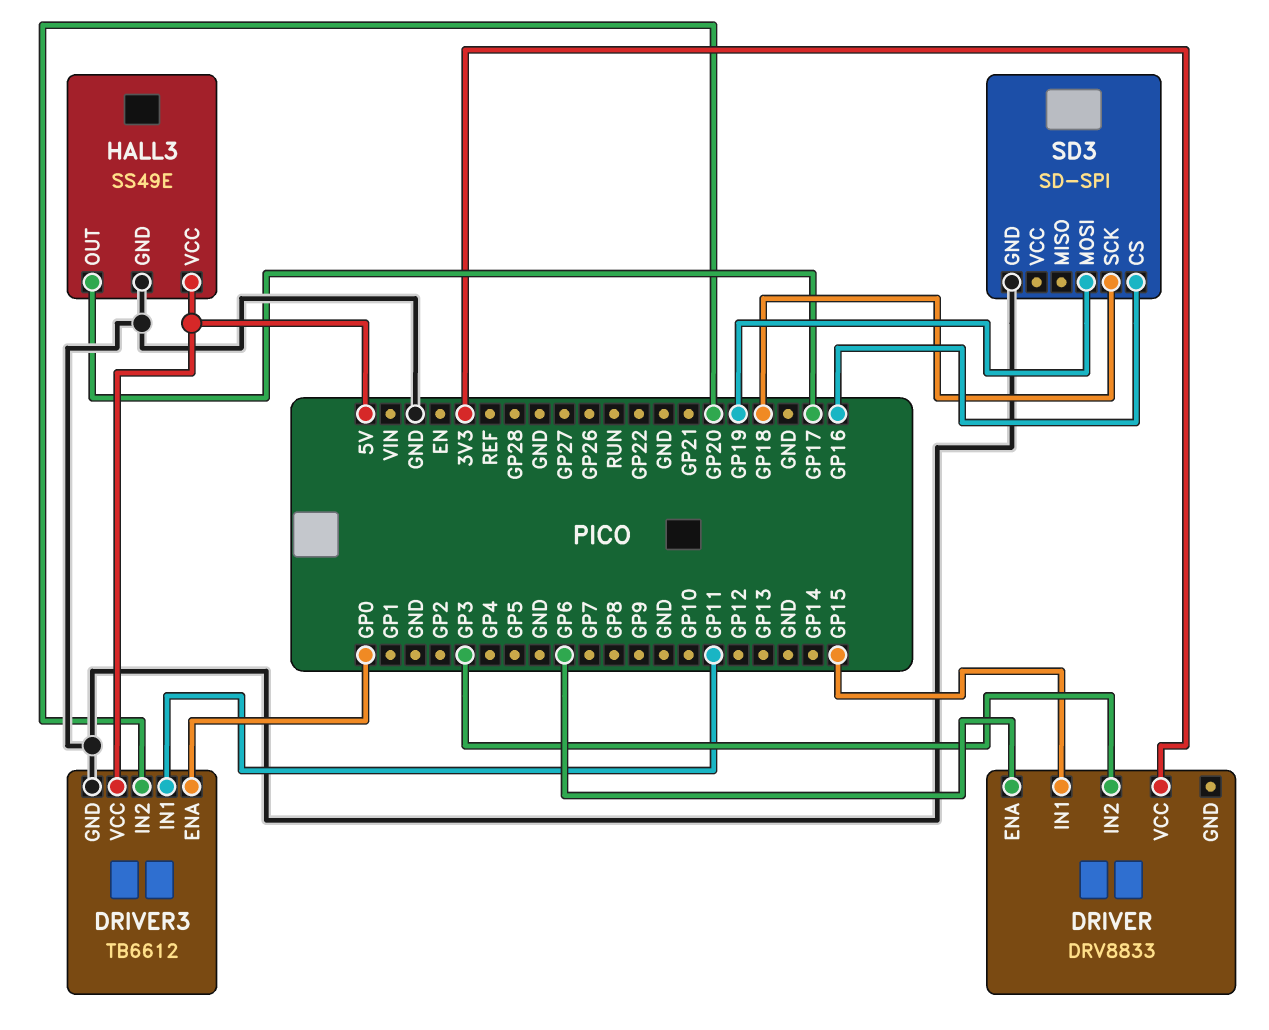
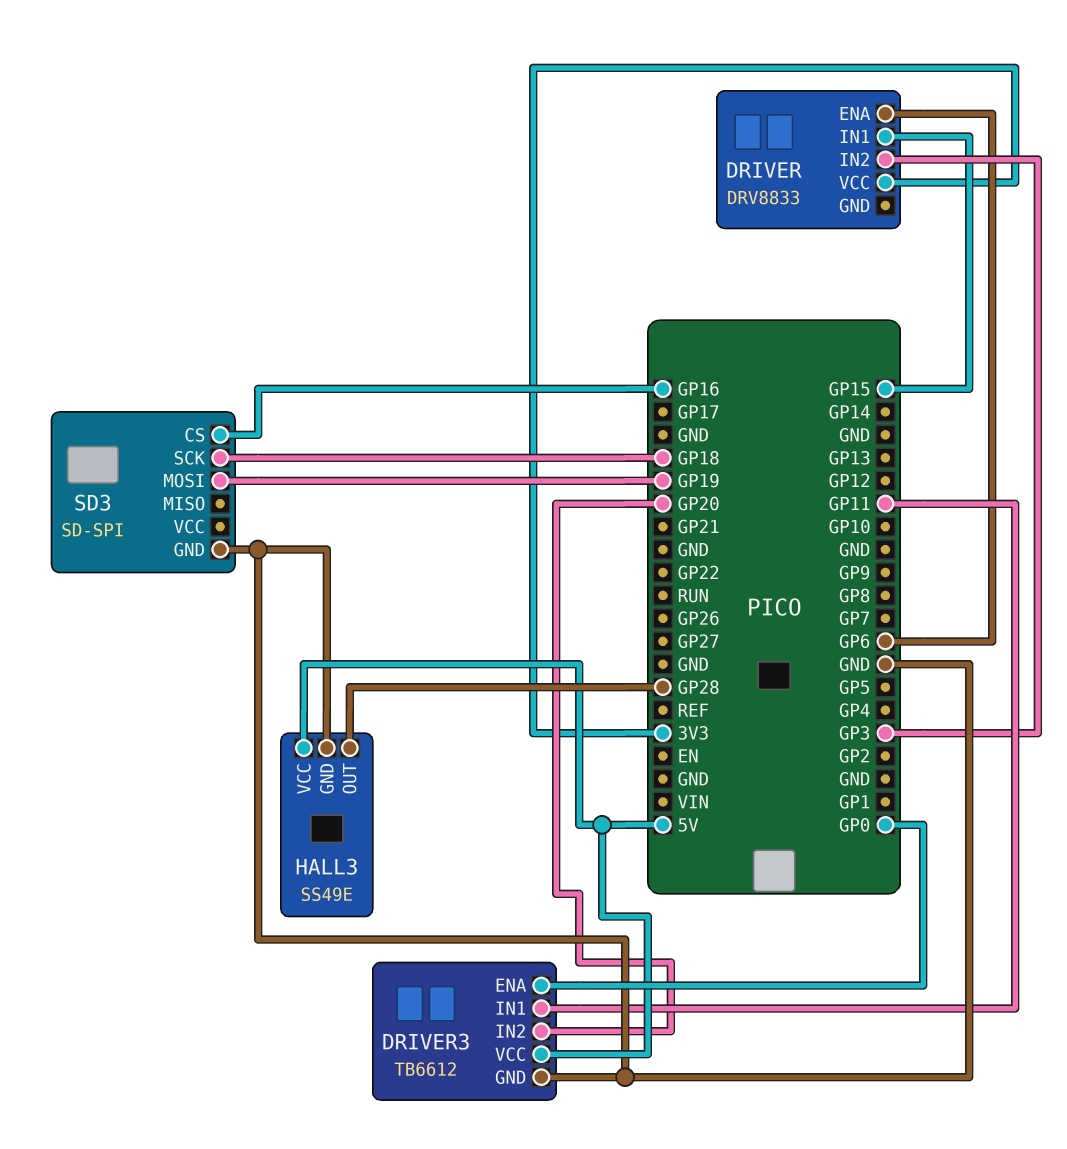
HALL3 pin OUT: GP17 -> GP28

